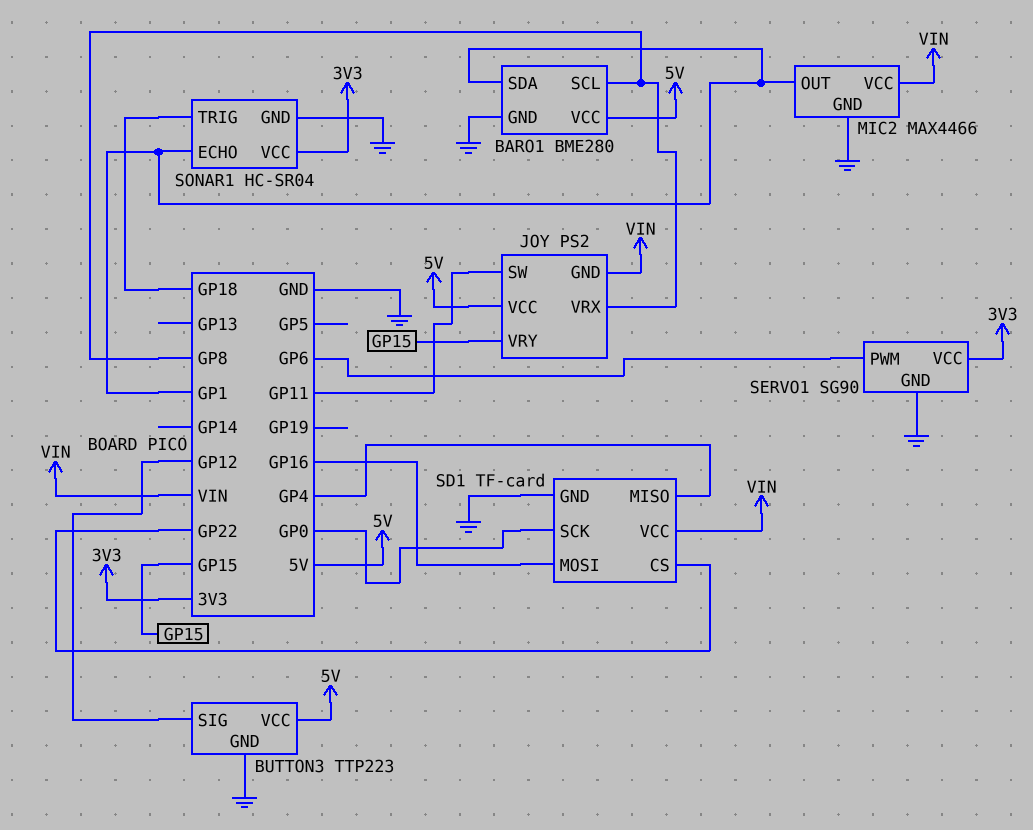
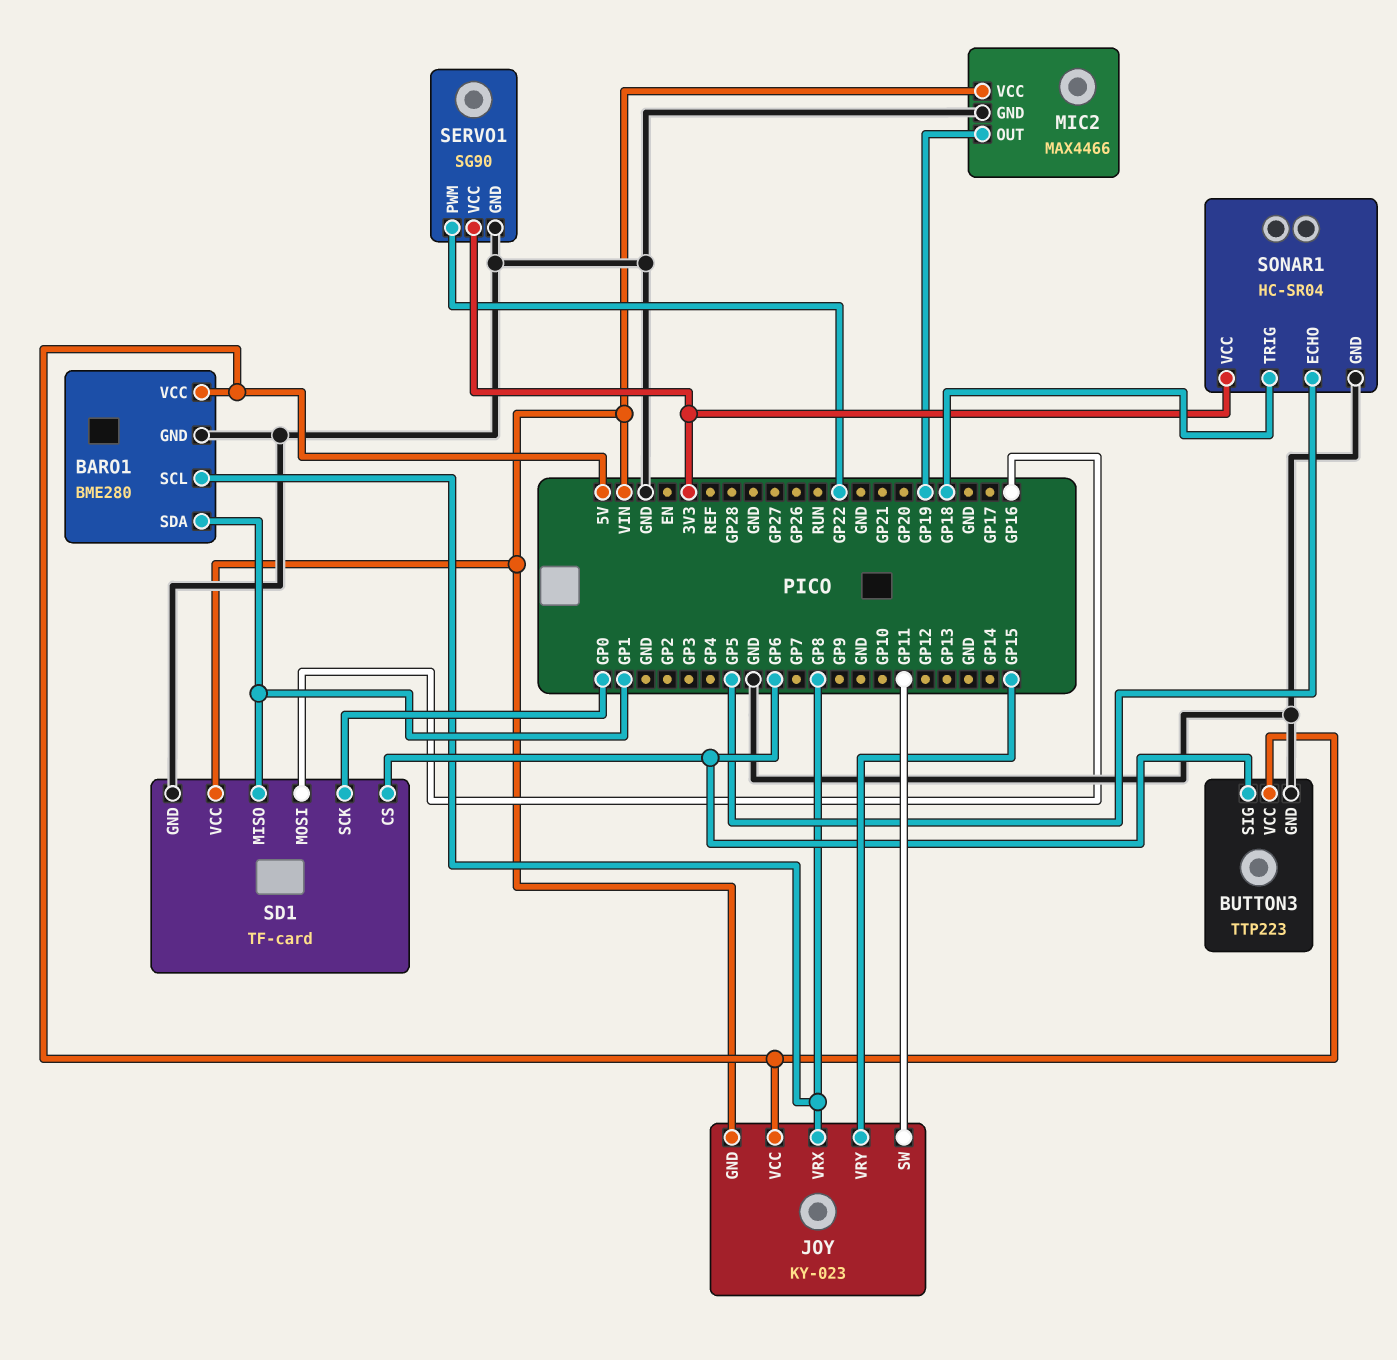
BUTTON3 pin SIG: GP12 -> GP6
JOY: PS2 -> KY-023
MIC2 pin OUT: GP1 -> GP19
SD1 pin CS: GP22 -> GP6
SD1 pin MISO: GP4 -> GP1
SERVO1 pin PWM: GP6 -> GP22
SONAR1 pin ECHO: GP1 -> GP5

